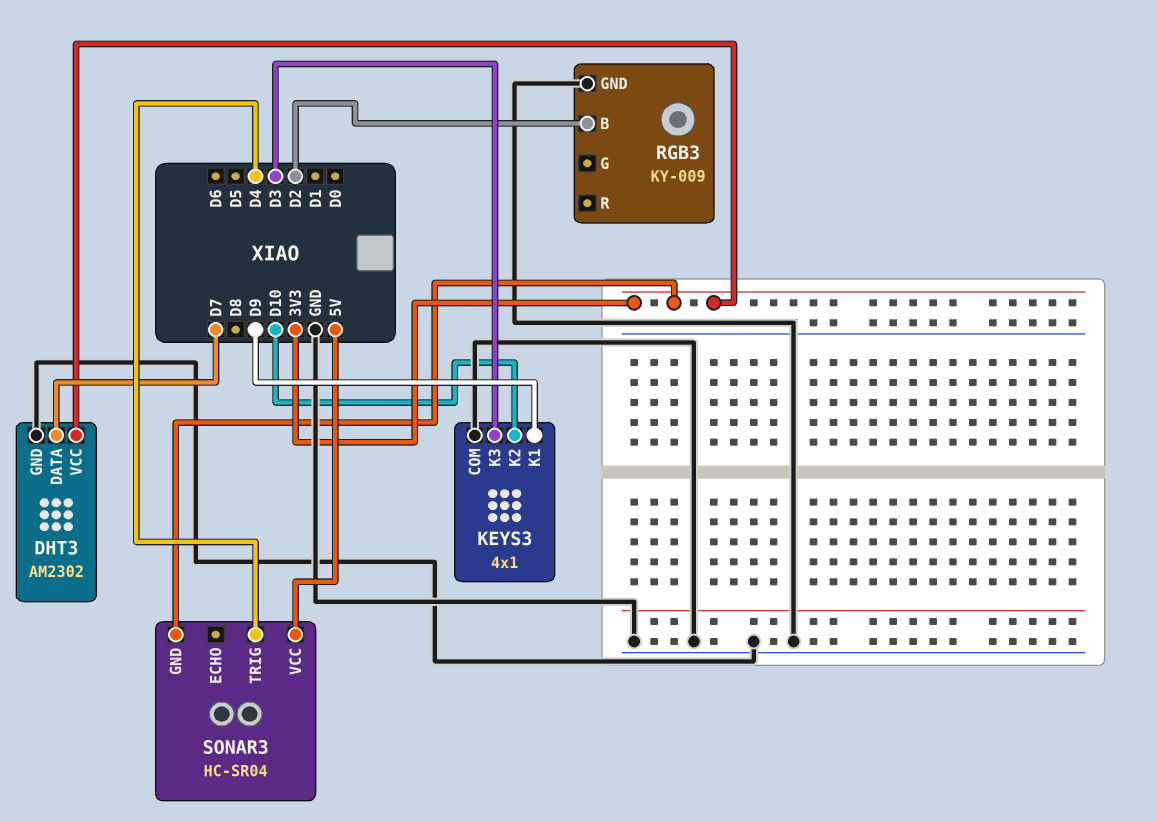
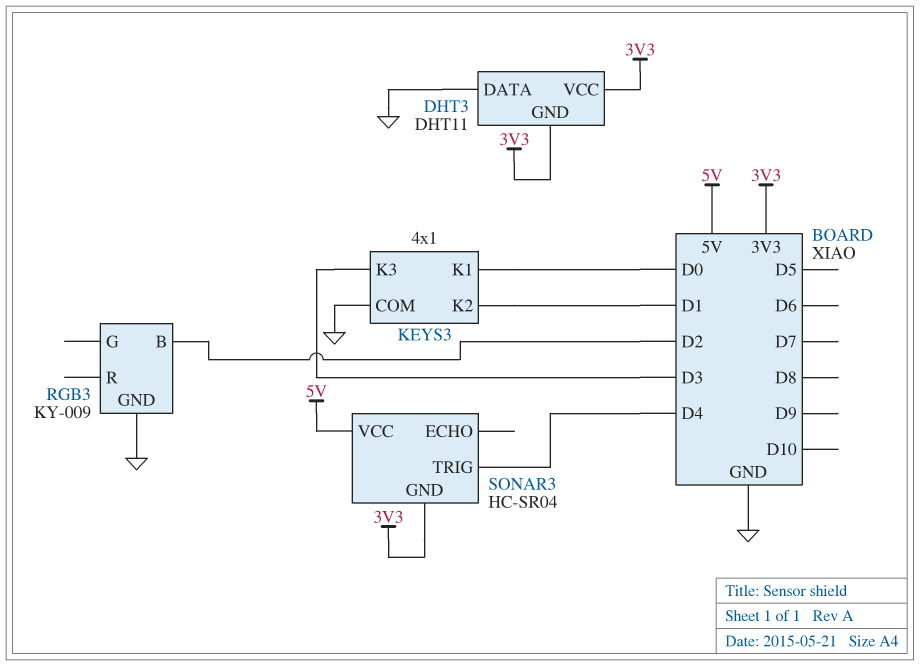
DHT3: AM2302 -> DHT11
DHT3 pin DATA: D7 -> GND
DHT3 pin GND: GND -> 3V3
KEYS3 pin K1: D9 -> D0
KEYS3 pin K2: D10 -> D1

